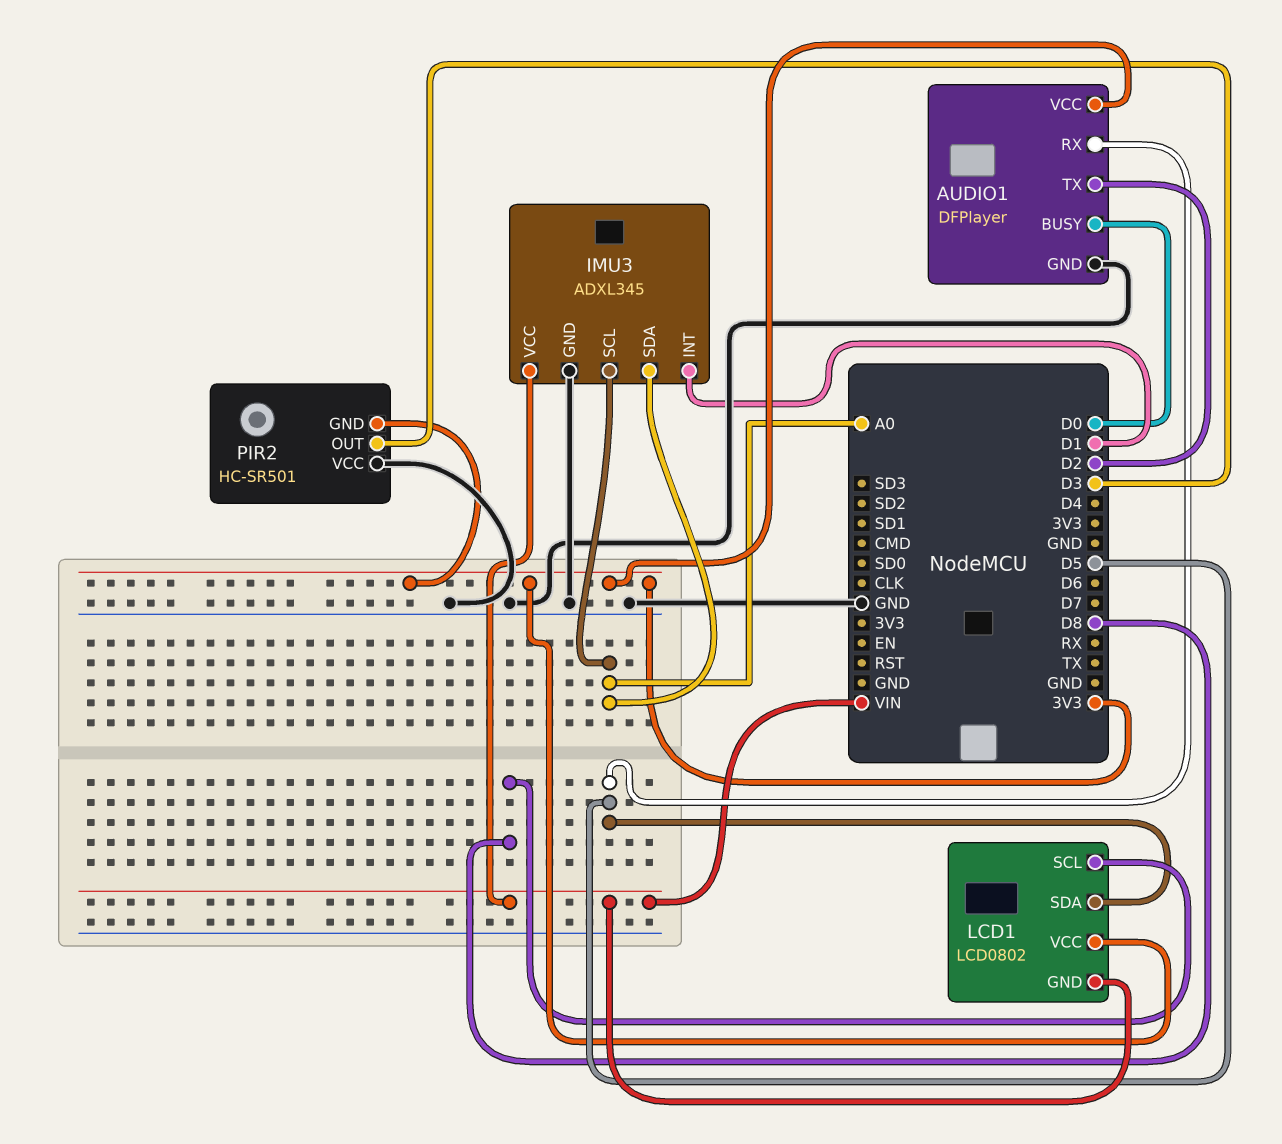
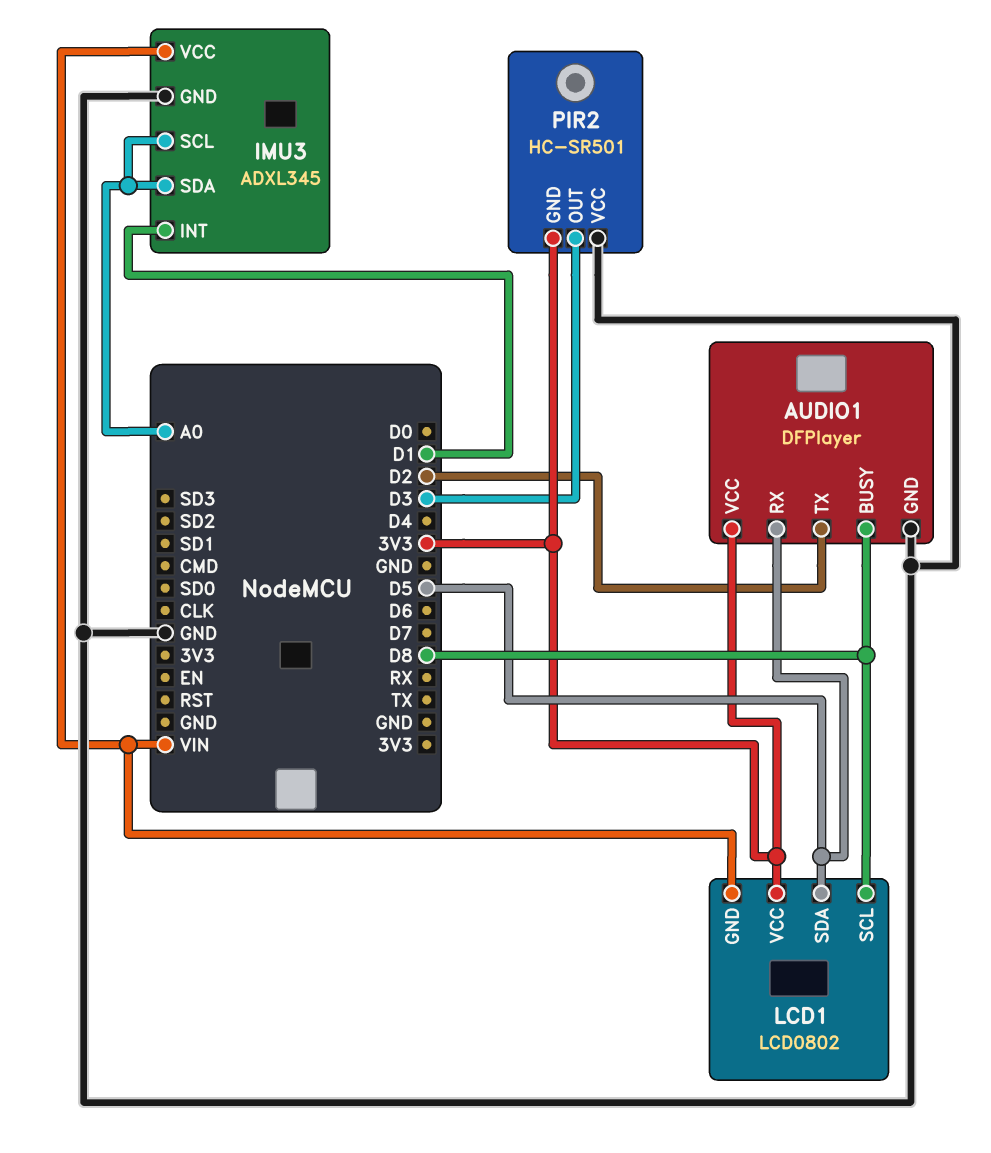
AUDIO1 pin BUSY: D0 -> D8

